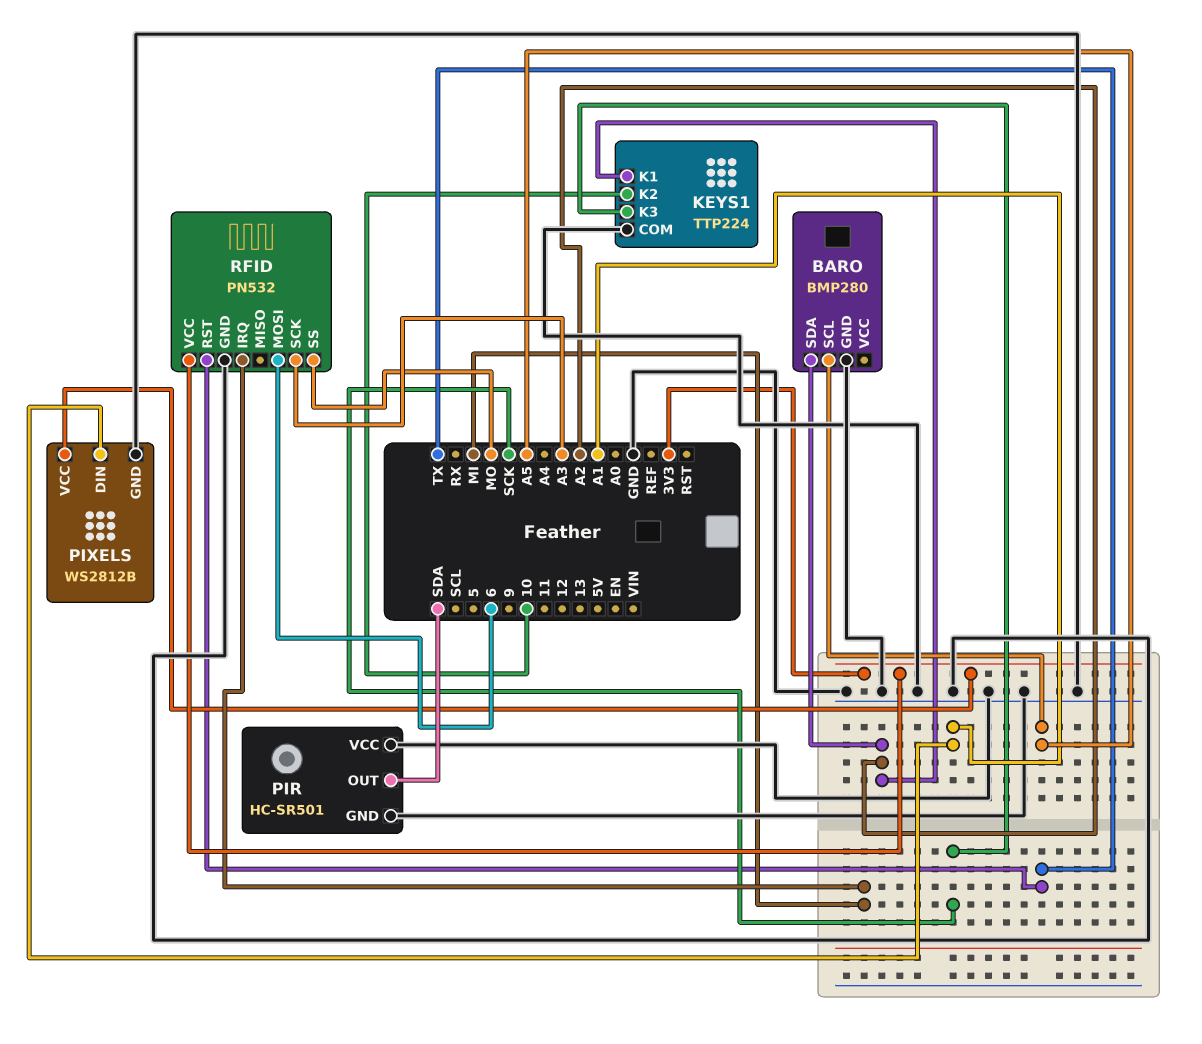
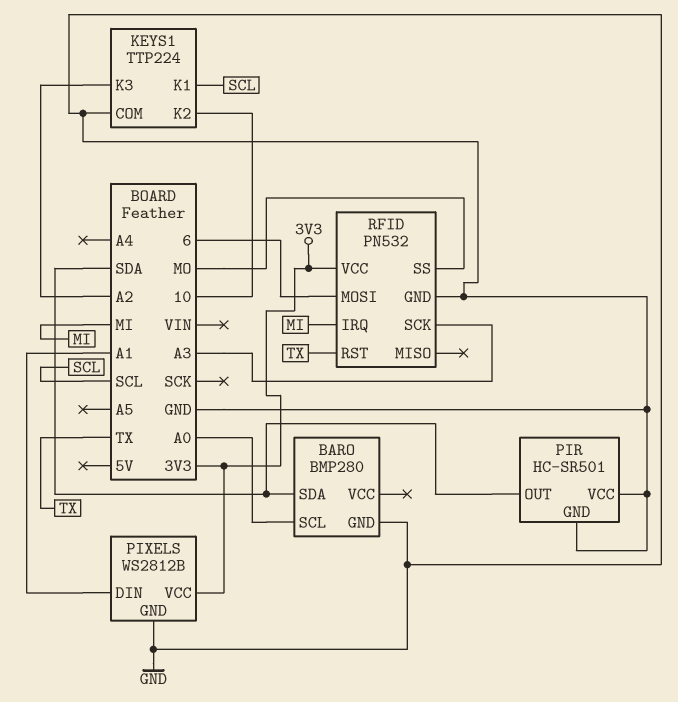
BARO pin SCL: A5 -> A0
BARO pin SDA: A2 -> SDA
KEYS1 pin K1: A2 -> SCL
KEYS1 pin K3: SCK -> A2

